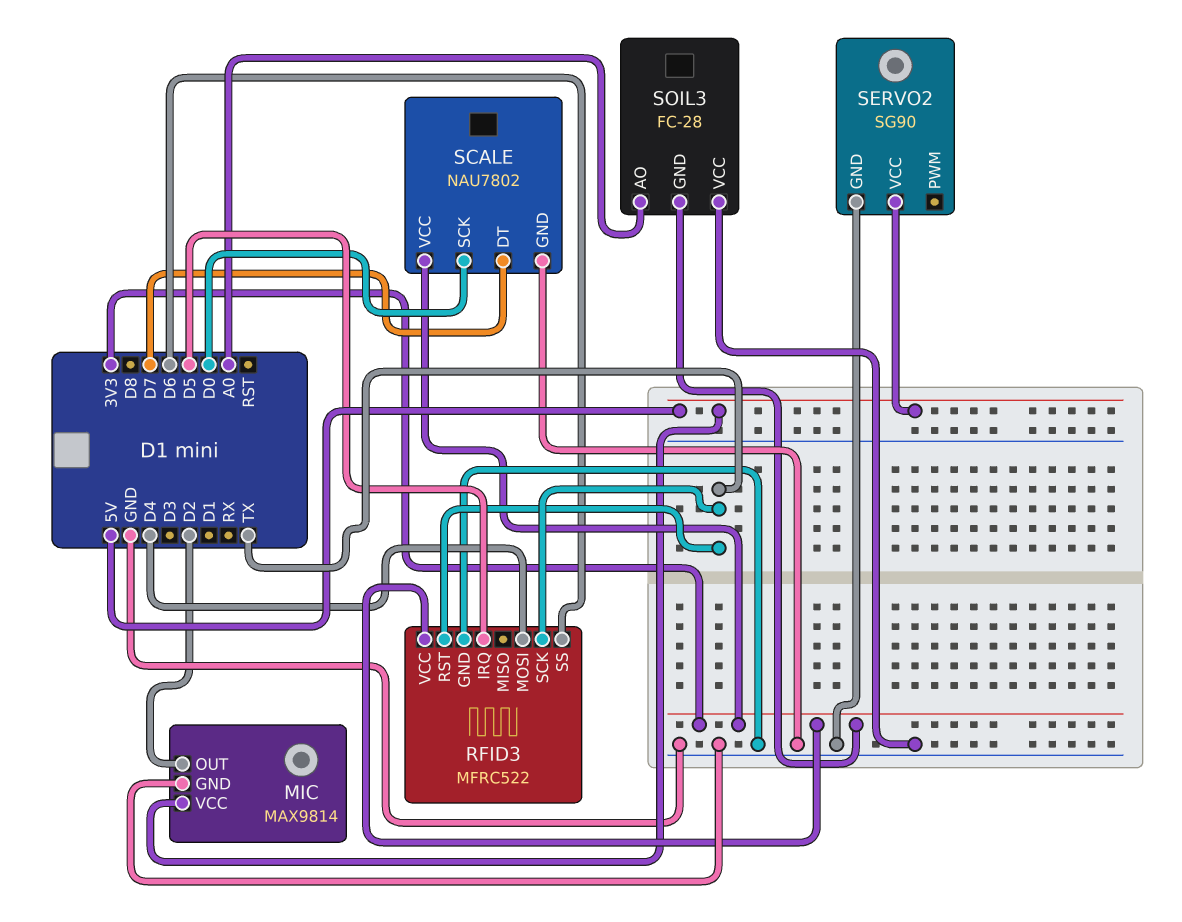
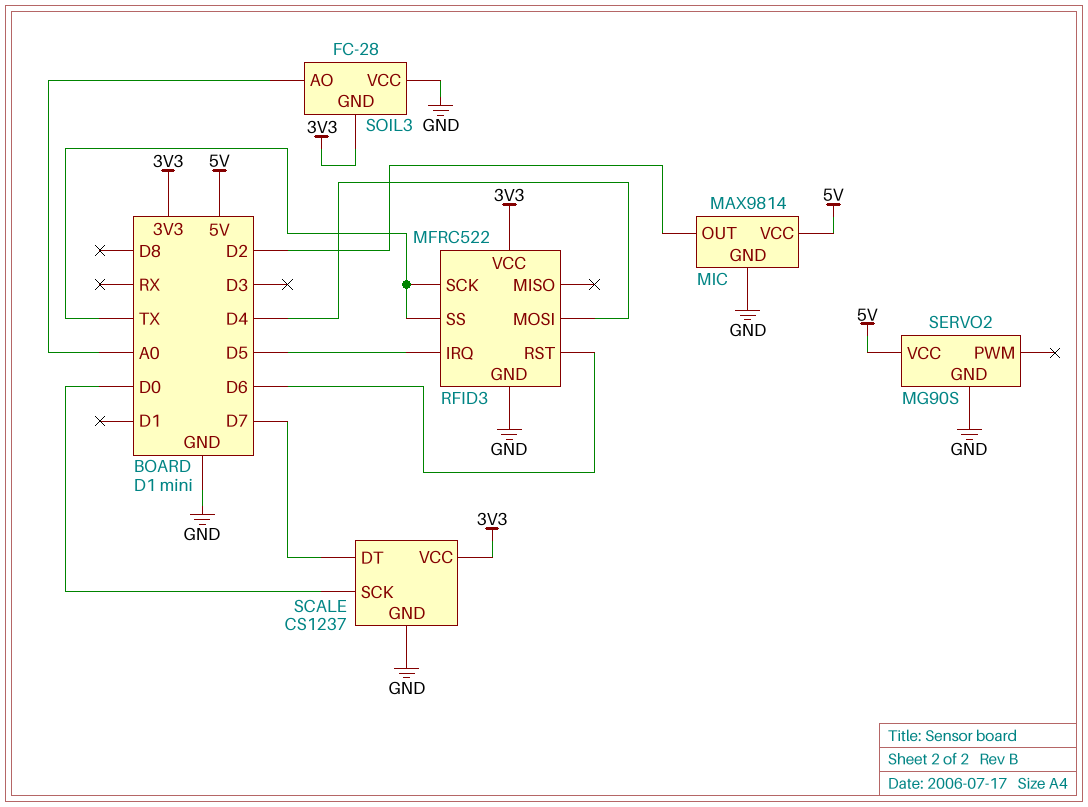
RFID3 pin RST: TX -> D6
RFID3 pin SS: D6 -> TX
SCALE: NAU7802 -> CS1237
SERVO2: SG90 -> MG90S

